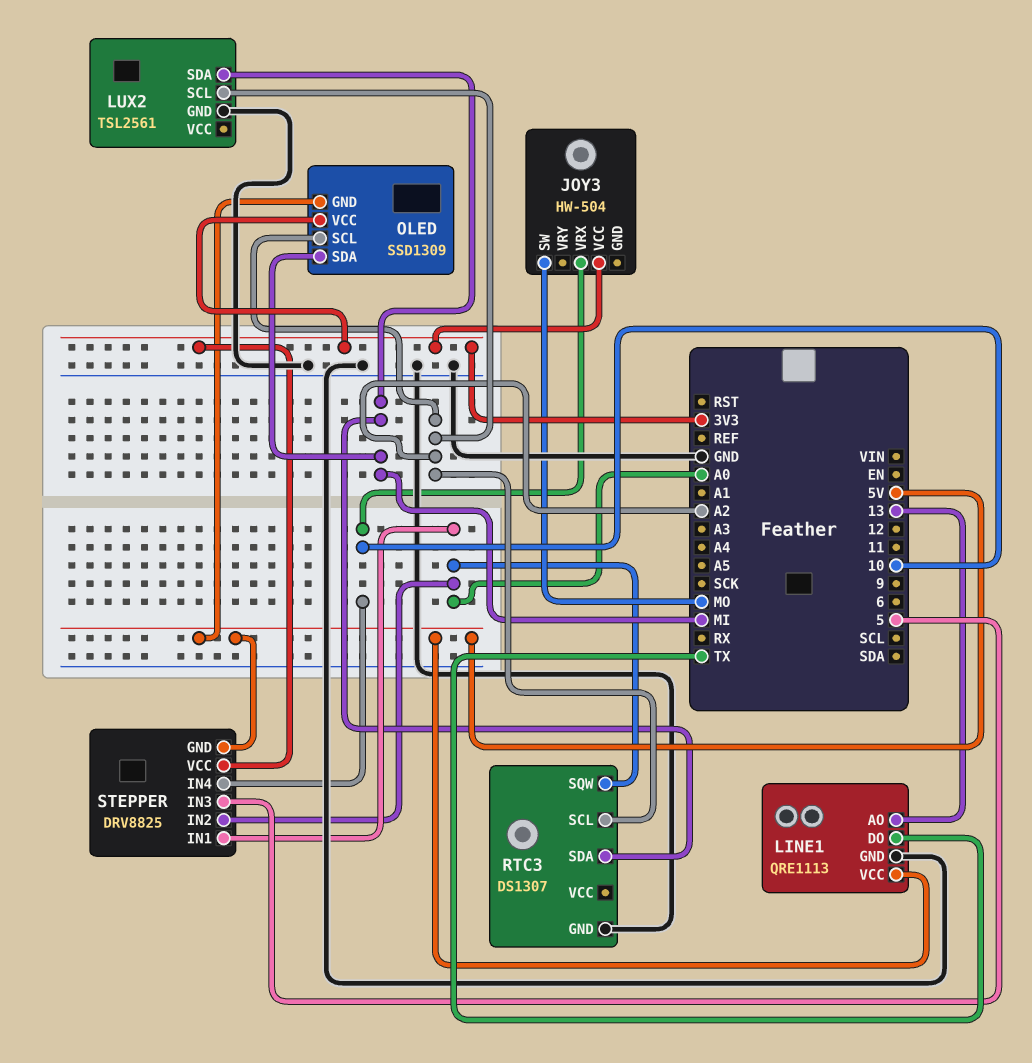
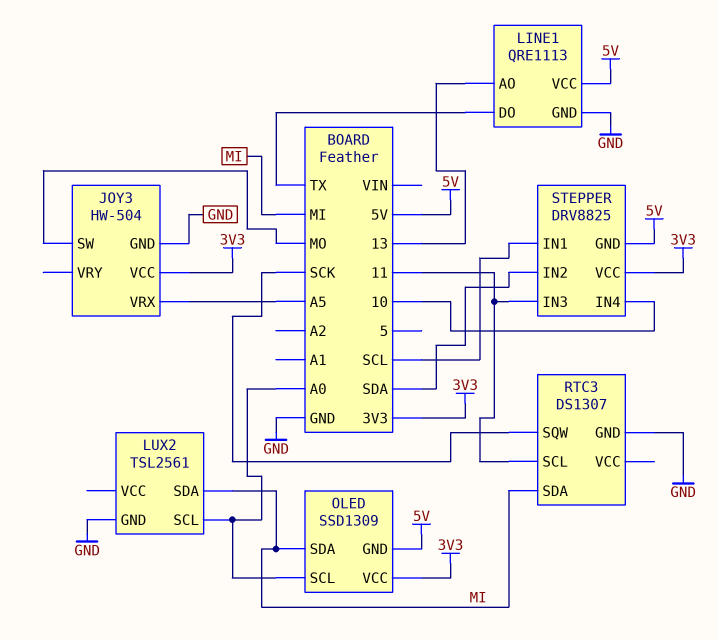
JOY3 pin GND: none -> GND
JOY3 pin VRX: 10 -> A5
LUX2 pin SCL: A2 -> A0
OLED pin SCL: A2 -> A0
RTC3 pin SCL: A2 -> 11
RTC3 pin SQW: A0 -> SCK
STEPPER pin IN1: A0 -> SCL
STEPPER pin IN2: A0 -> SDA
STEPPER pin IN3: 5 -> 11

